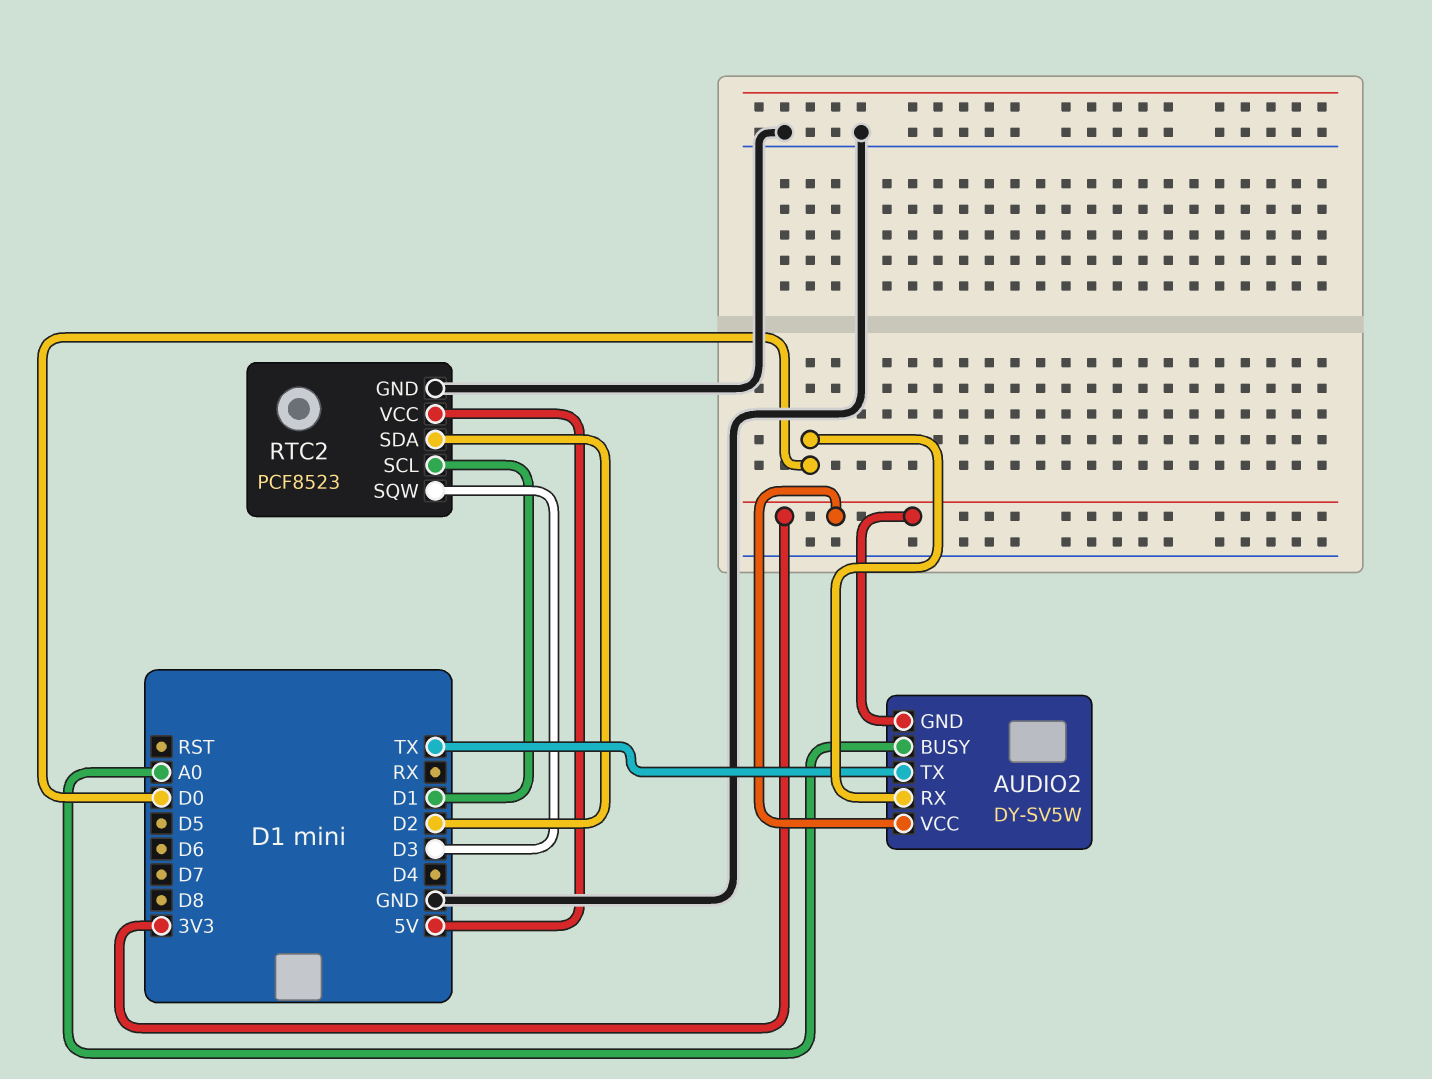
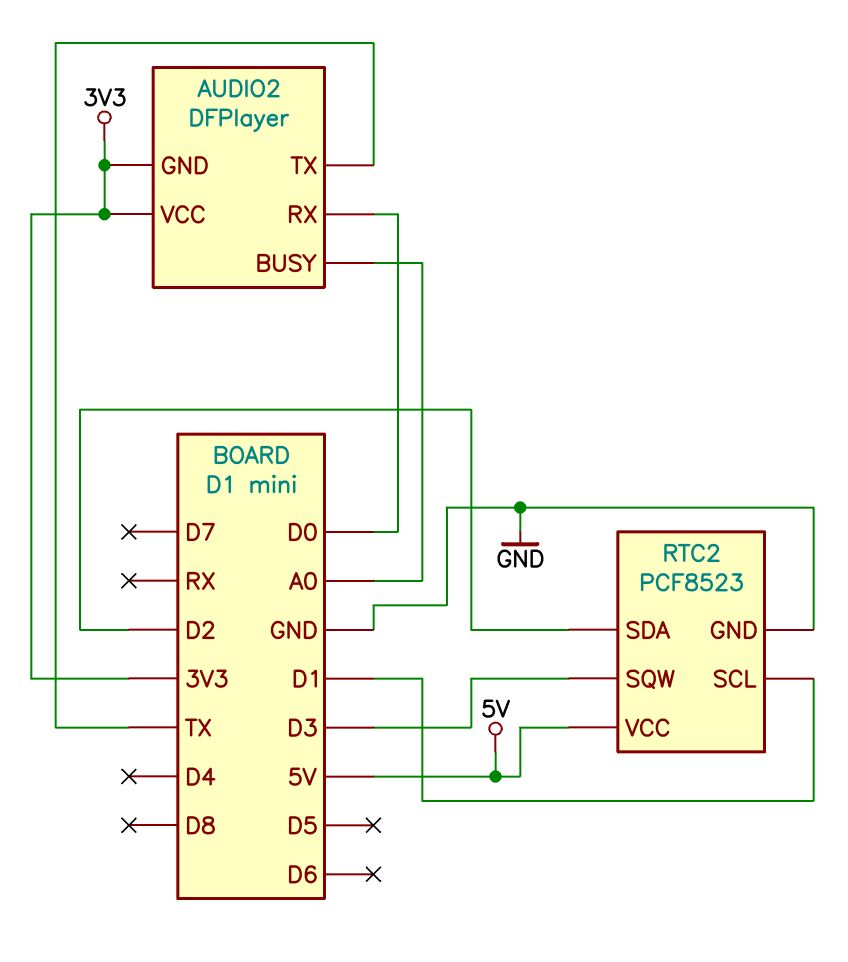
AUDIO2: DY-SV5W -> DFPlayer

